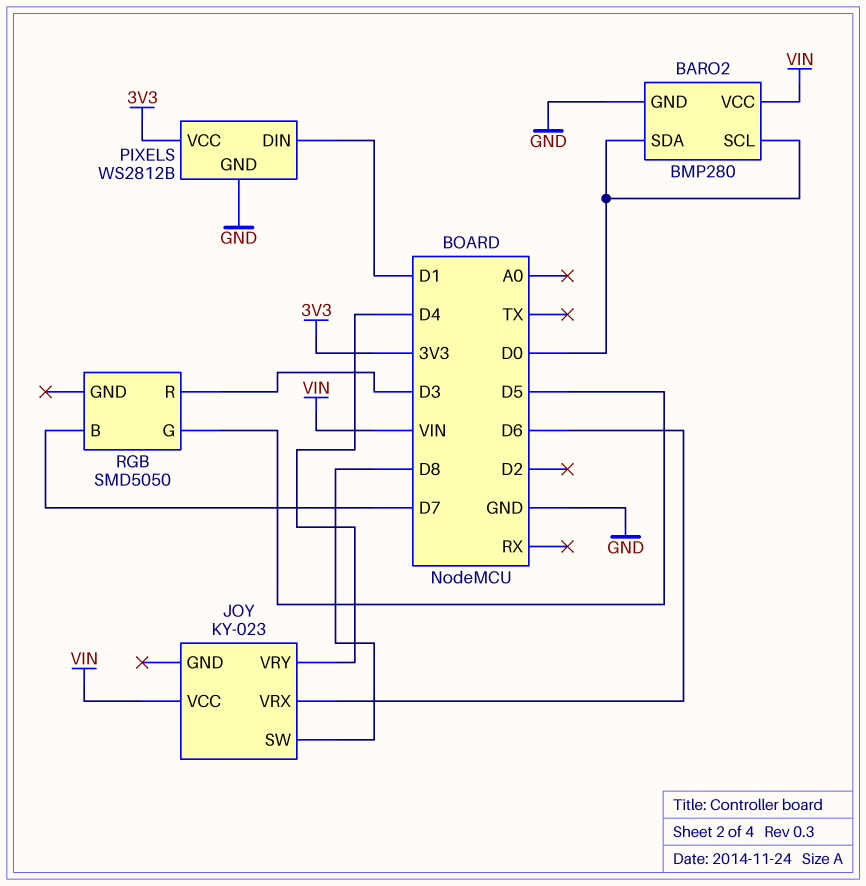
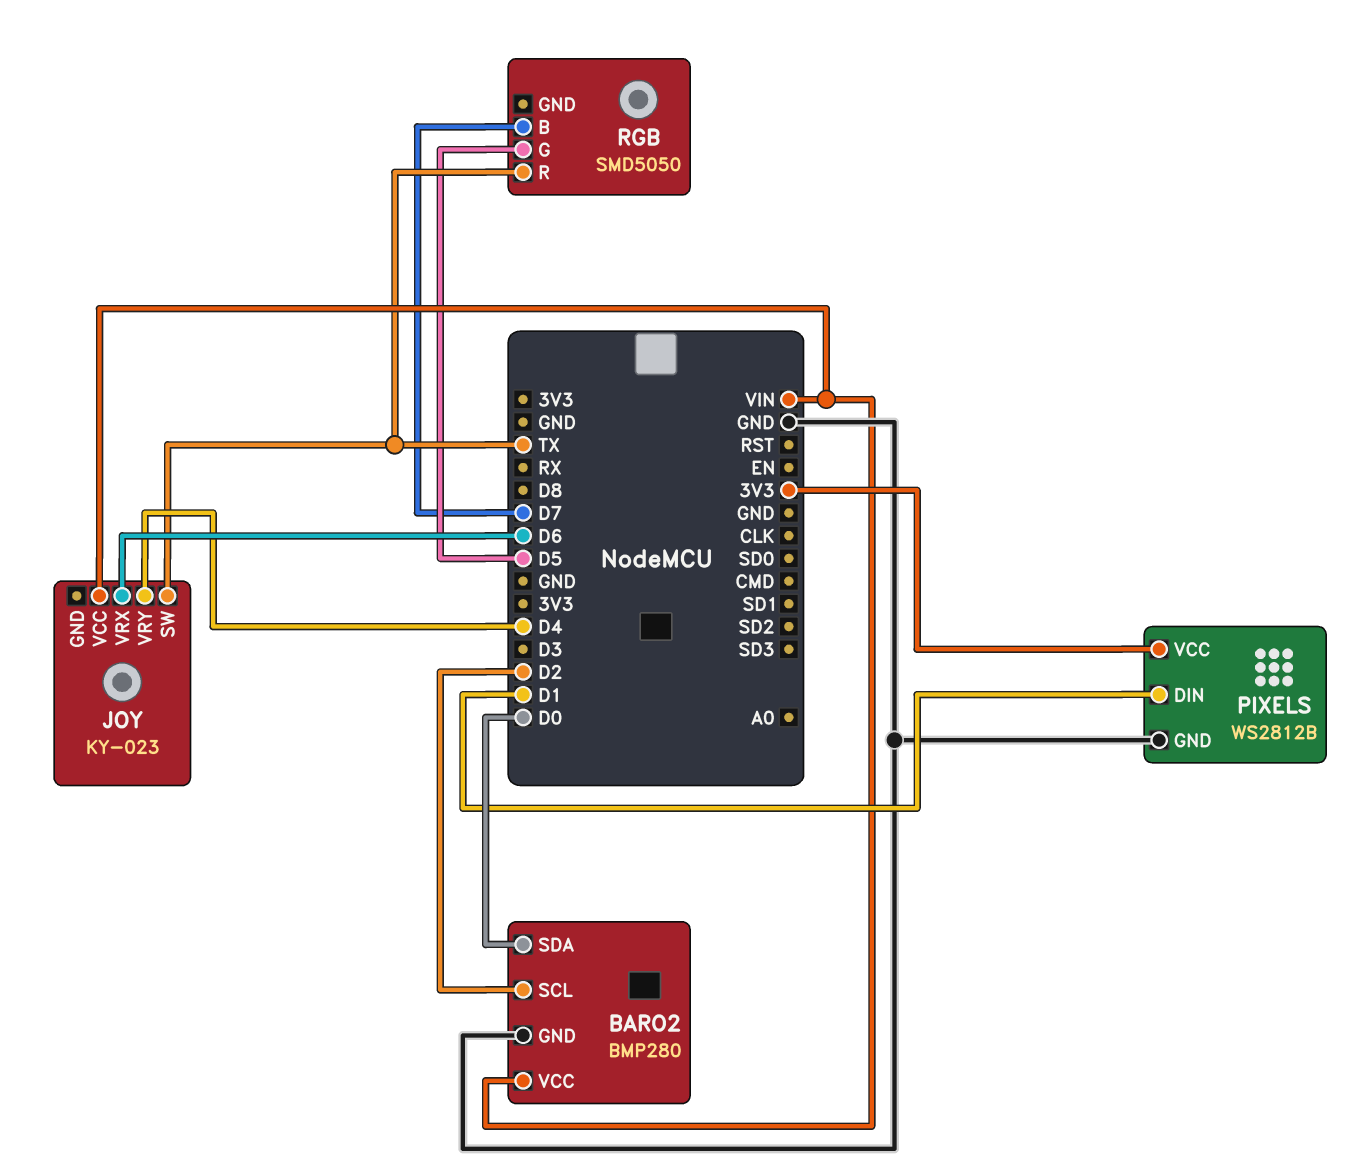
BARO2 pin SCL: D0 -> D2
JOY pin SW: D8 -> TX
RGB pin R: D3 -> TX

